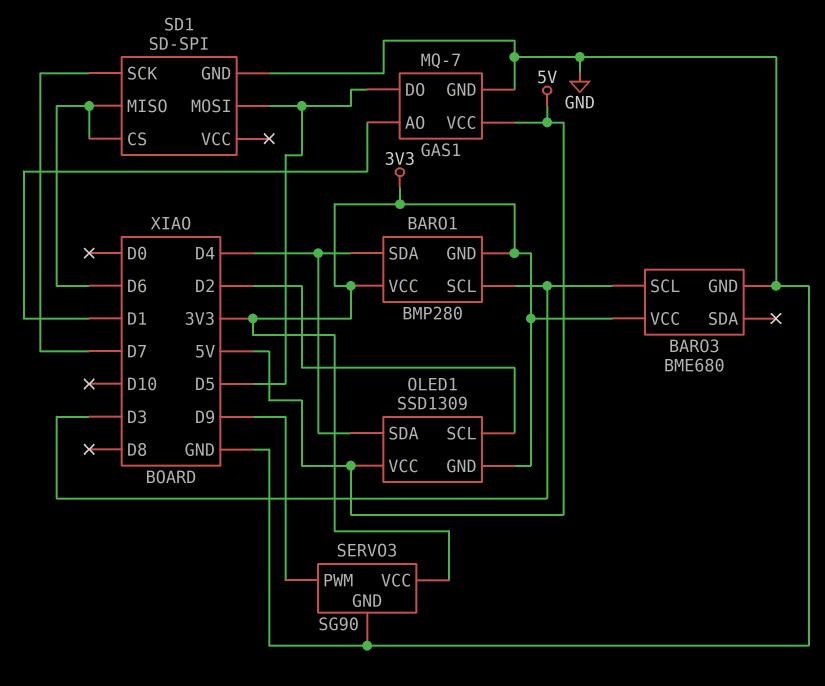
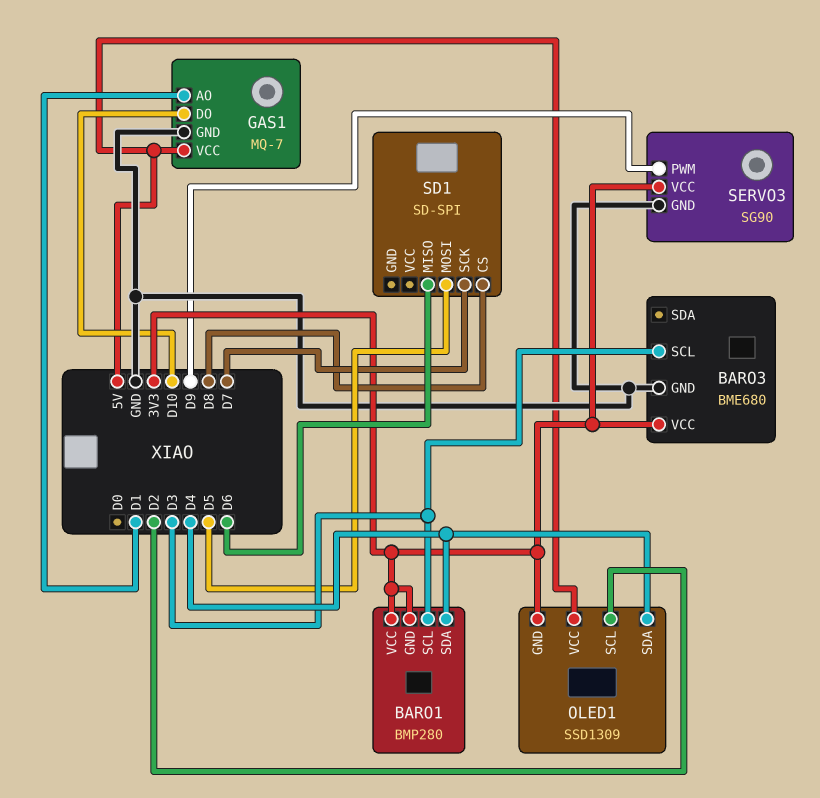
GAS1 pin DO: D5 -> D10
SD1 pin CS: D6 -> D8
SD1 pin GND: GND -> none

